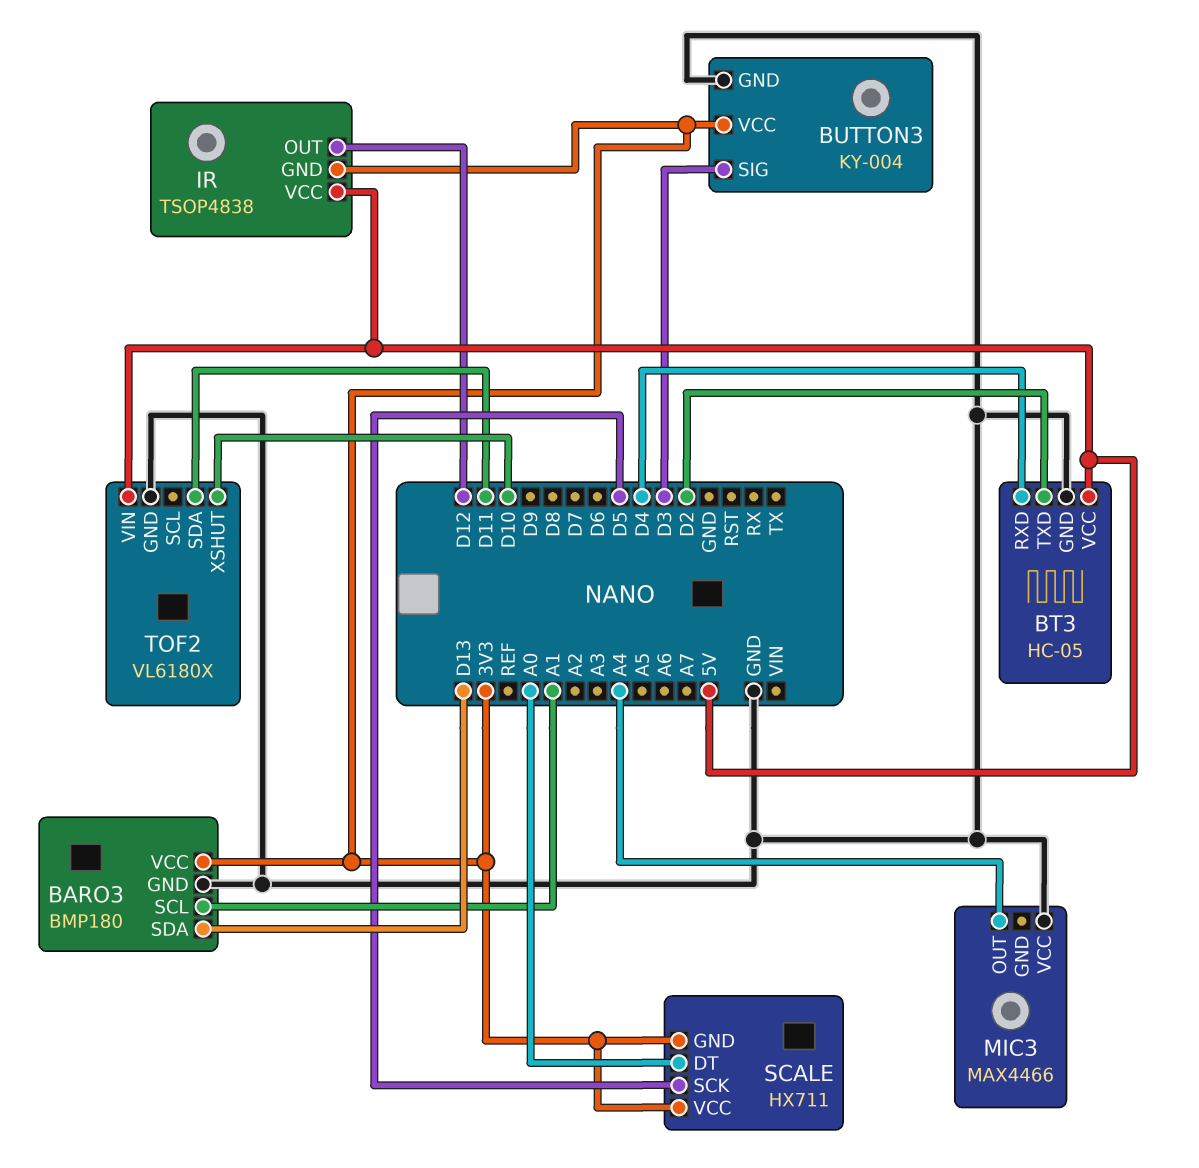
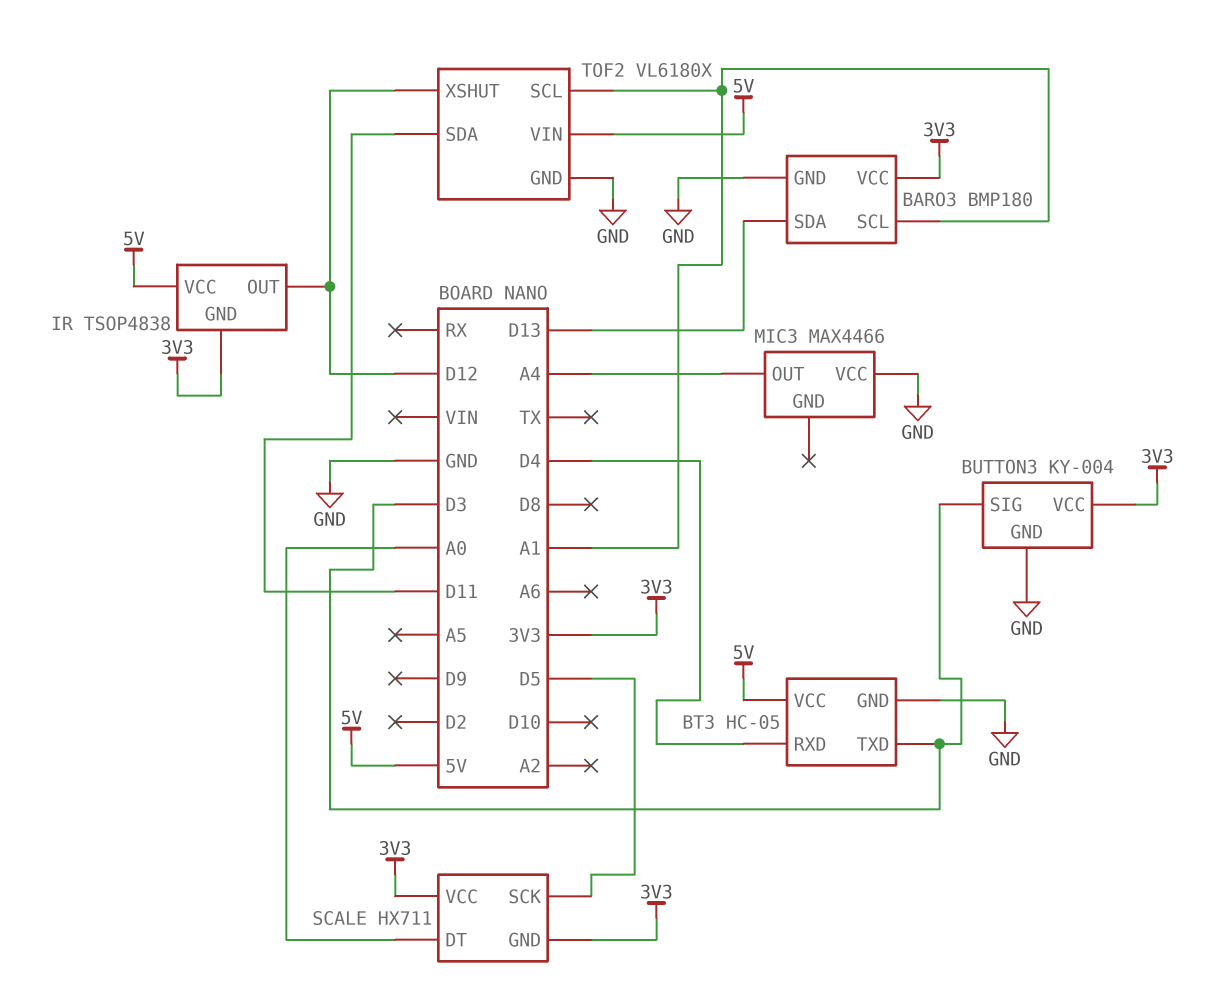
BT3 pin TXD: D2 -> D3
TOF2 pin SCL: none -> A1
TOF2 pin XSHUT: D10 -> D12

